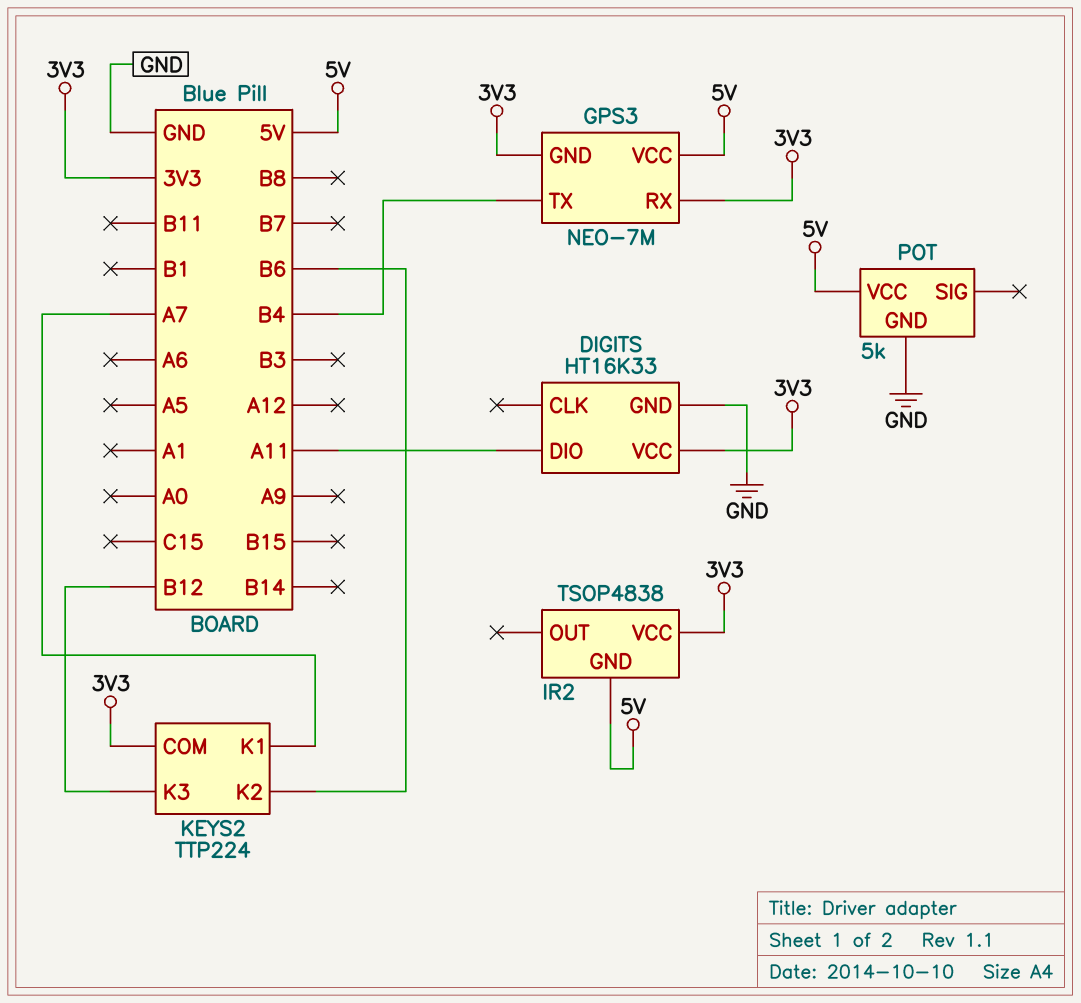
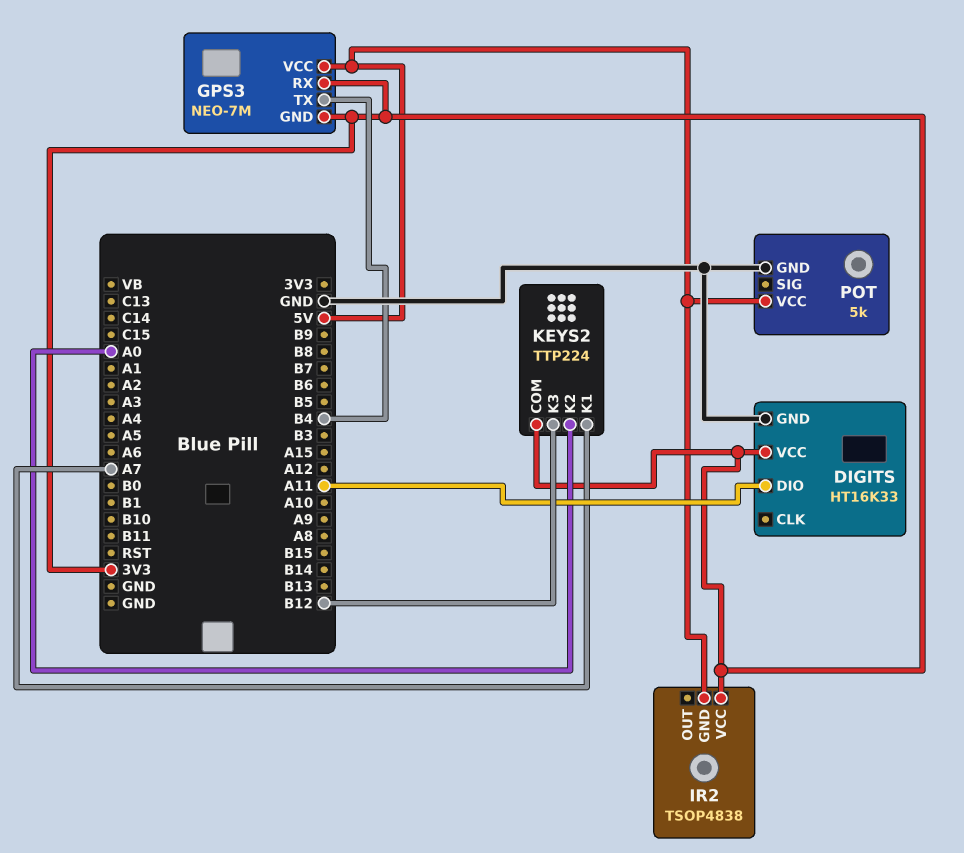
KEYS2 pin K2: B6 -> A0

